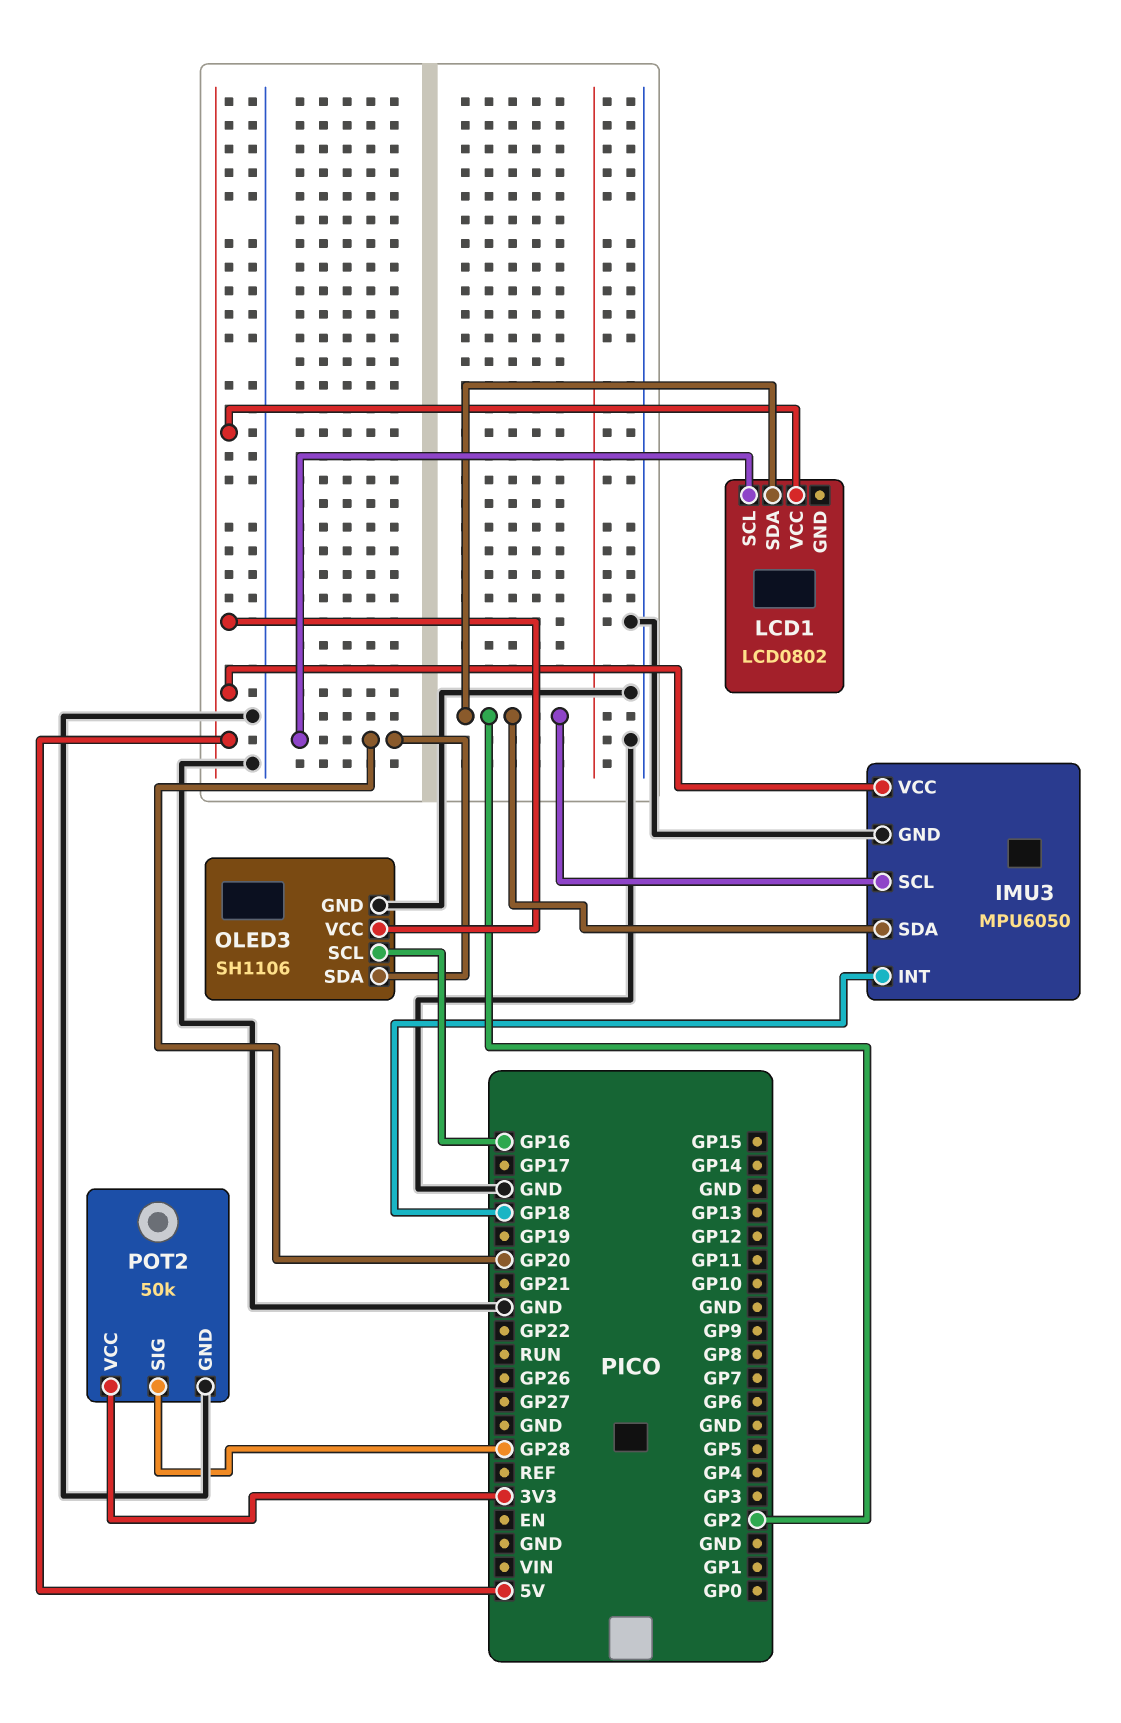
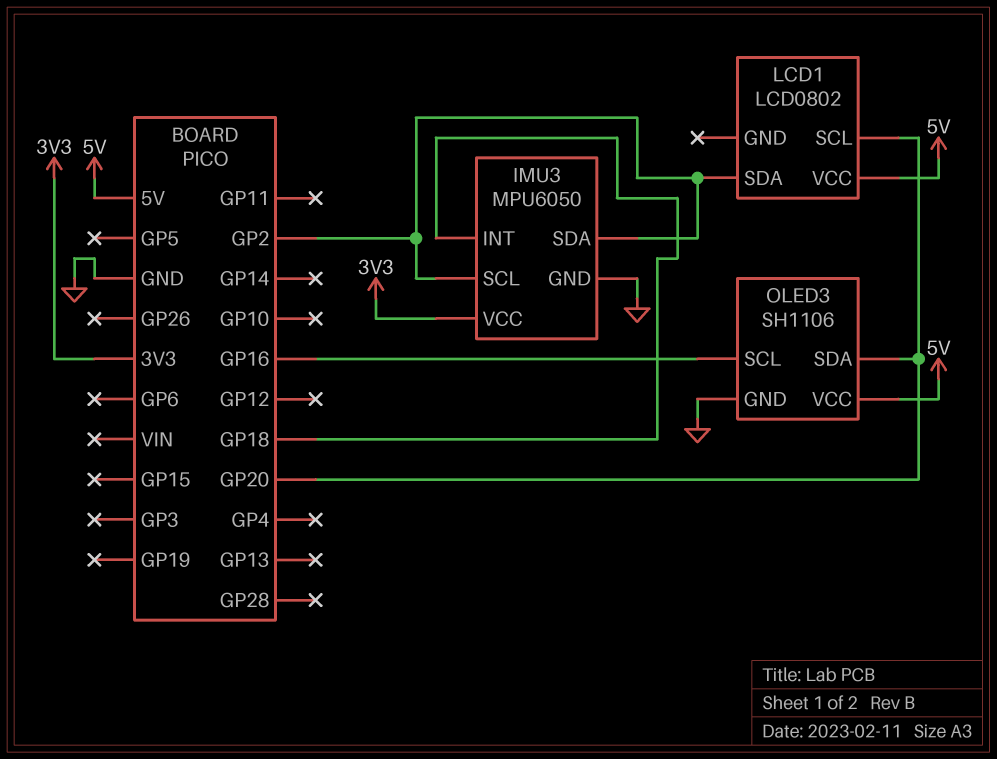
IMU3 pin VCC: 5V -> 3V3
POT2: 50k -> none
POT2 pin GND: GND -> none
POT2 pin SIG: GP28 -> none
POT2 pin VCC: 3V3 -> none

